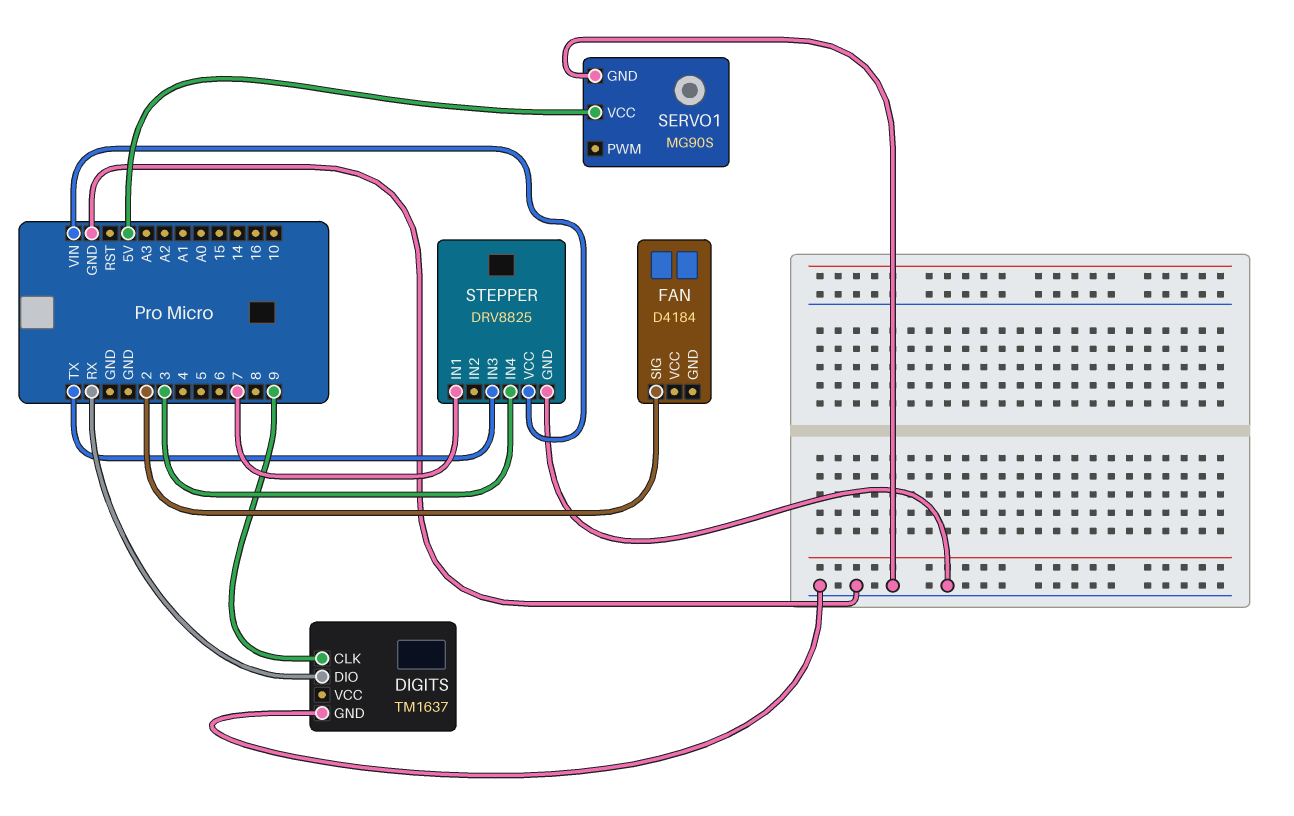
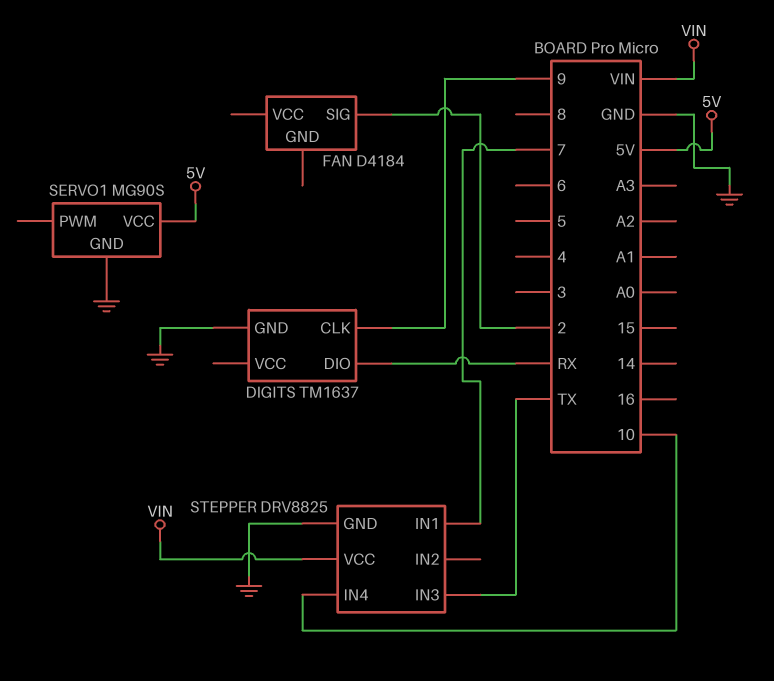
STEPPER pin IN4: 3 -> 10

